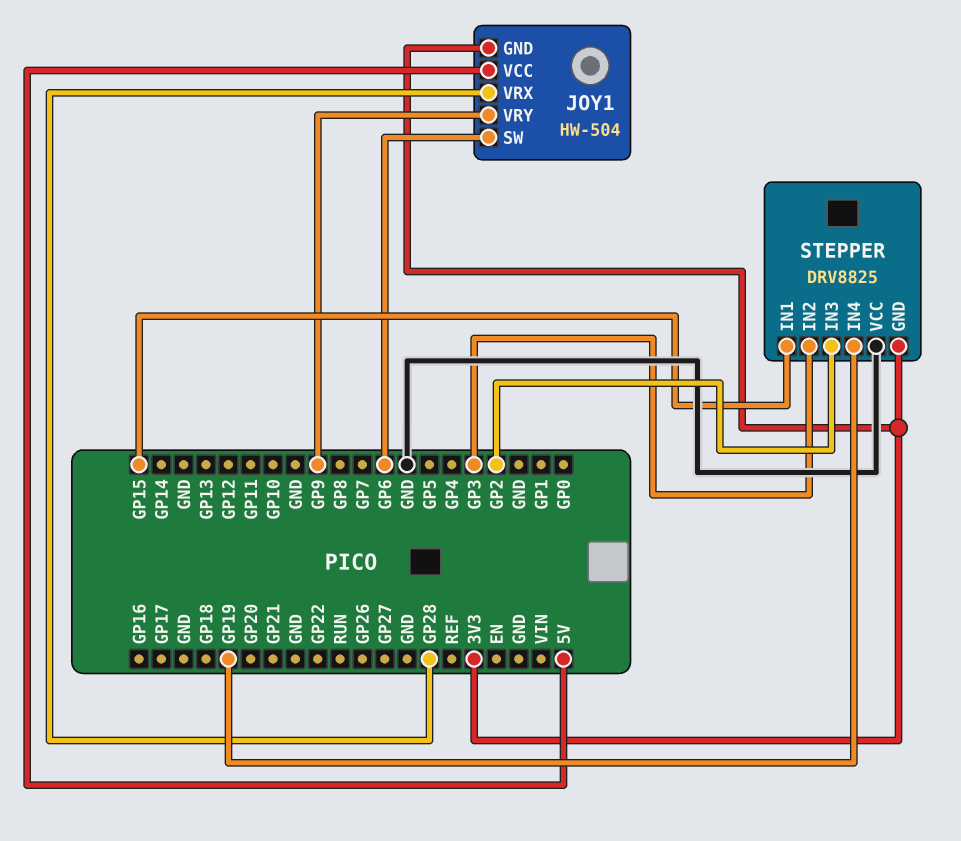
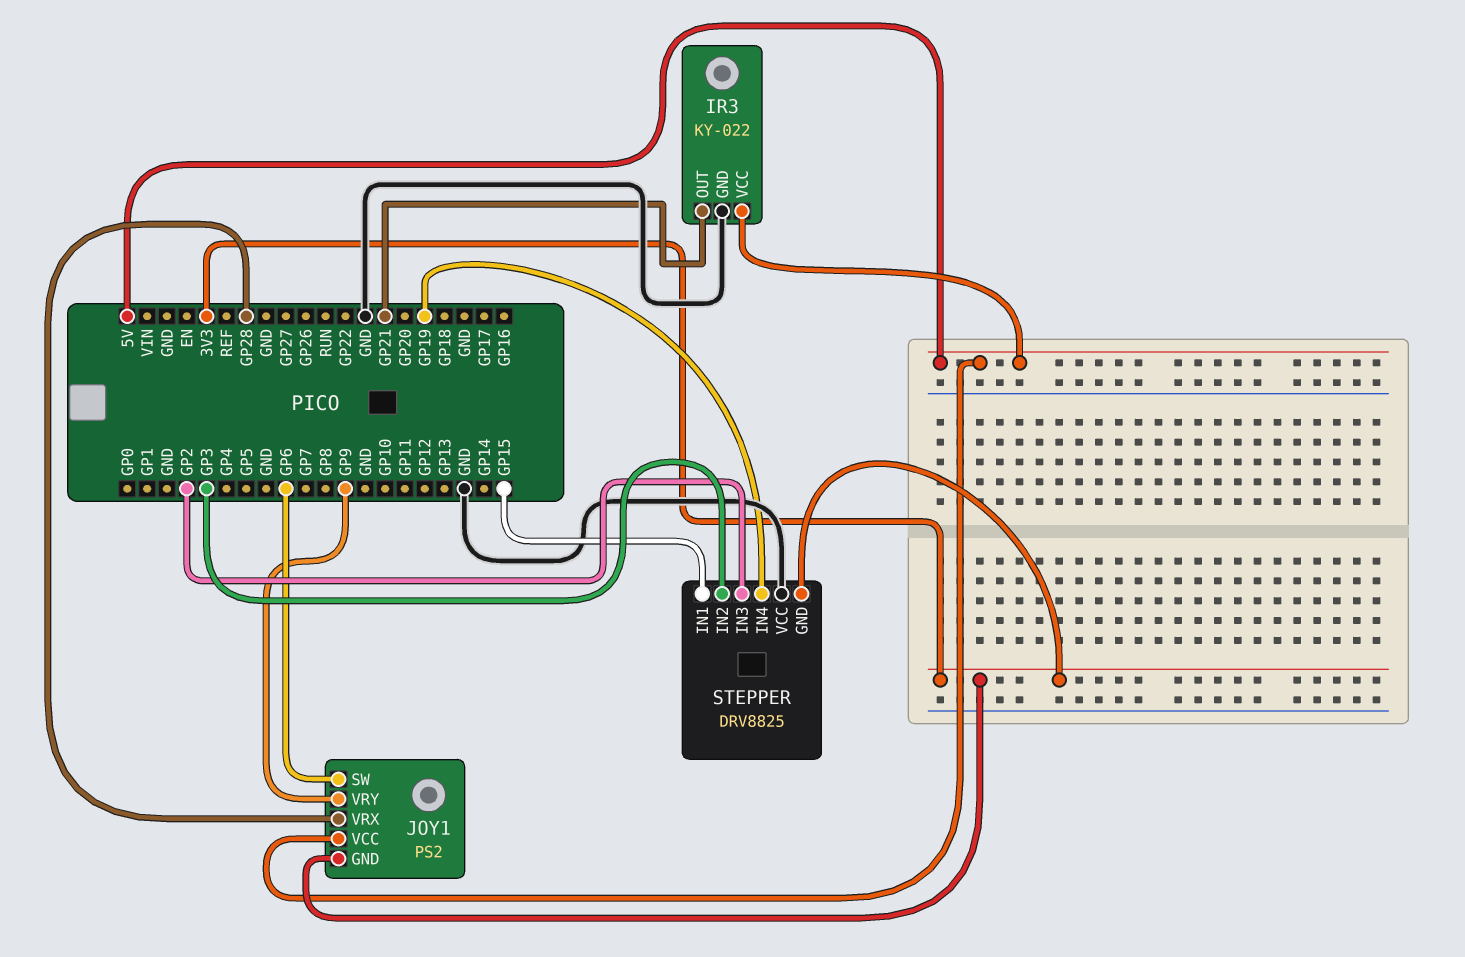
IR3: none -> KY-022
IR3 pin GND: none -> GND
IR3 pin OUT: none -> GP21
IR3 pin VCC: none -> 5V
JOY1: HW-504 -> PS2

